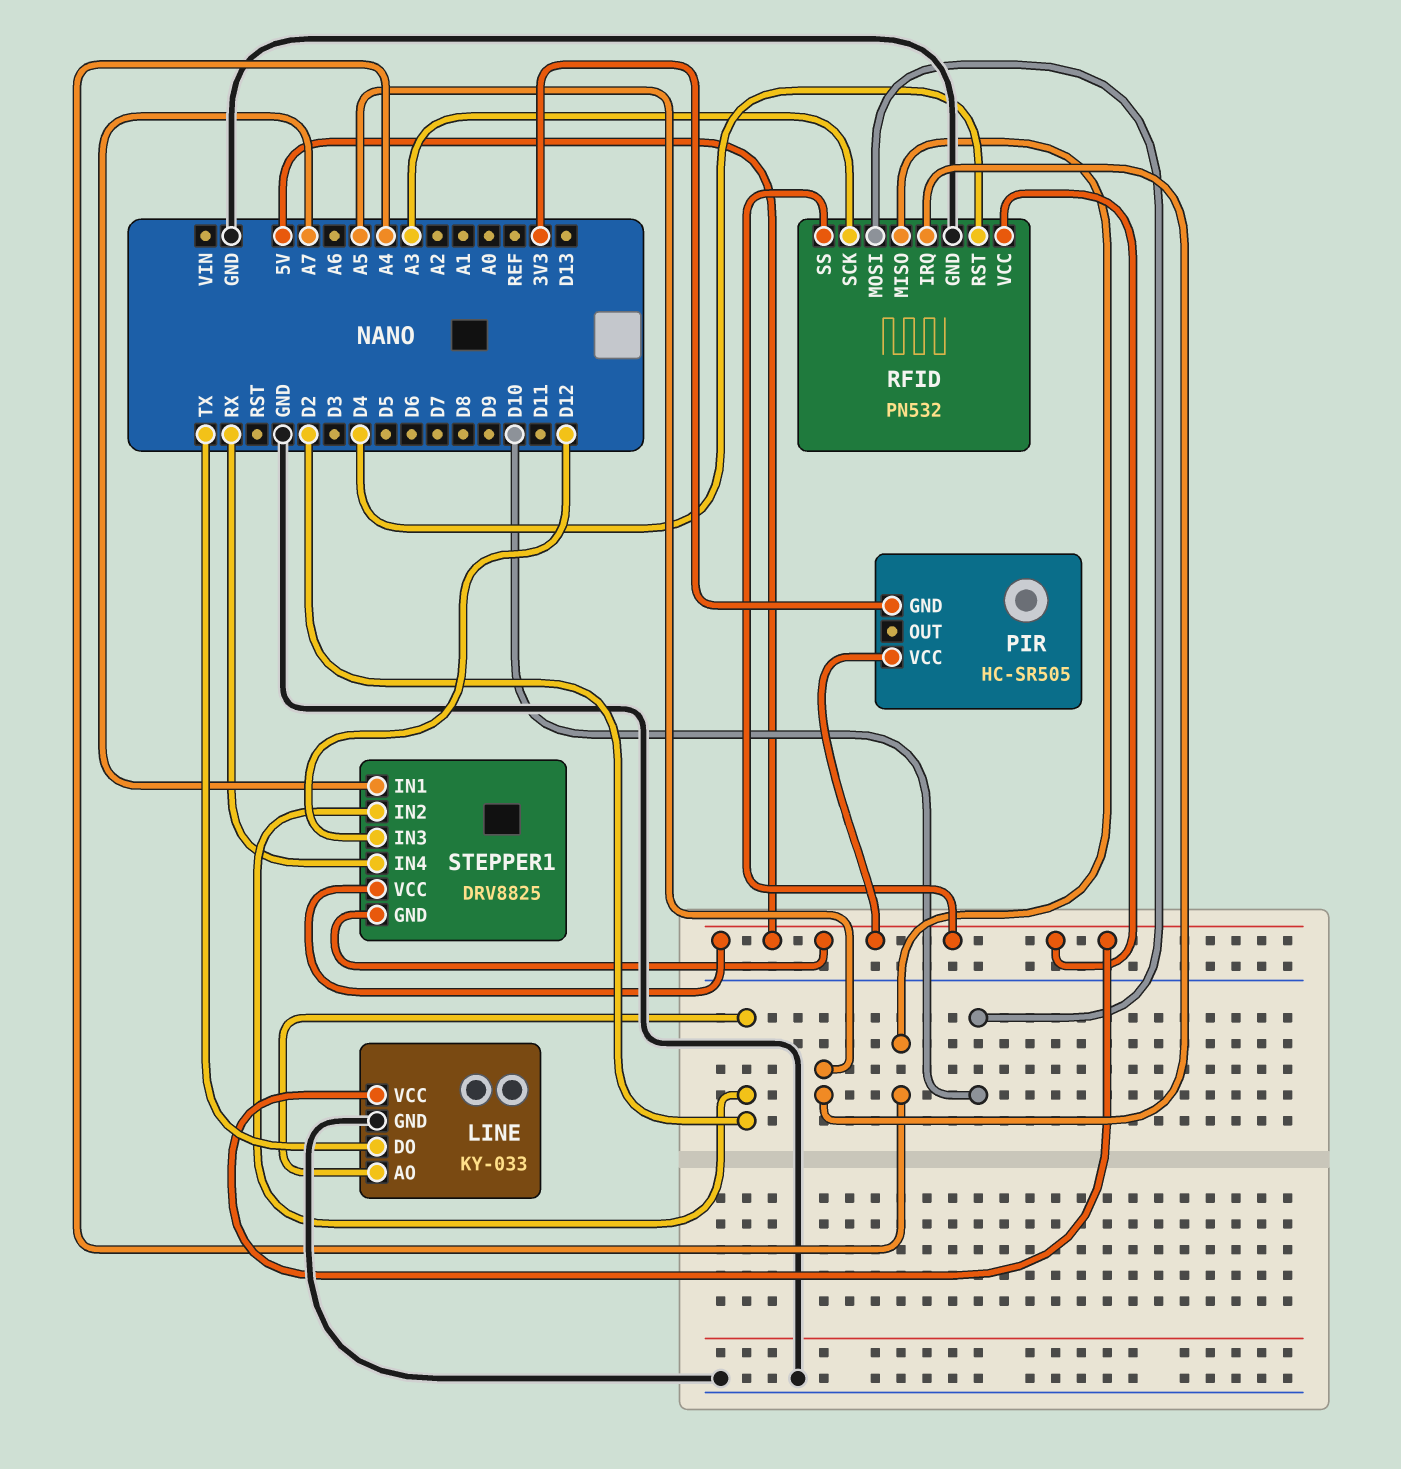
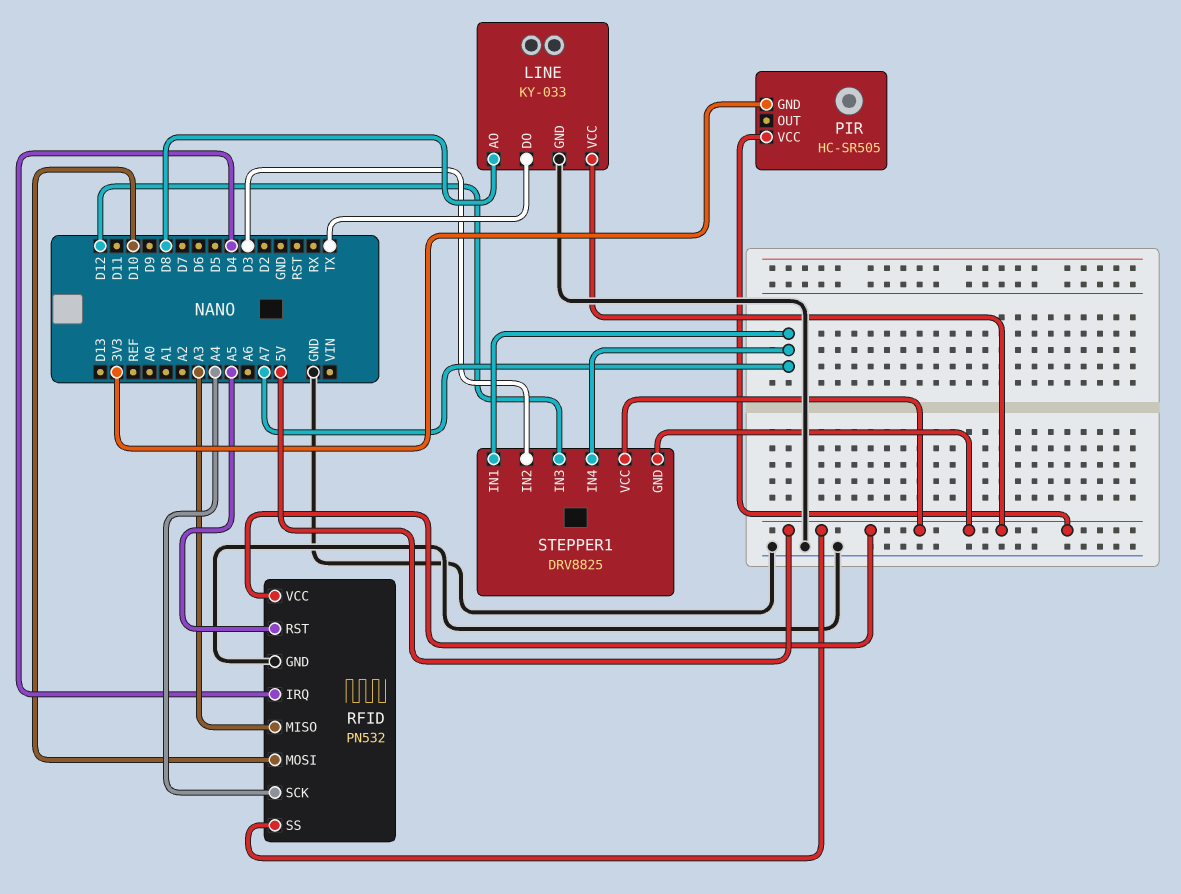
LINE pin AO: D2 -> D8
RFID pin IRQ: A5 -> D4
RFID pin MISO: A4 -> A3
RFID pin RST: D4 -> A5
RFID pin SCK: A3 -> A4
STEPPER1 pin IN2: D2 -> D3
STEPPER1 pin IN4: RX -> A7

